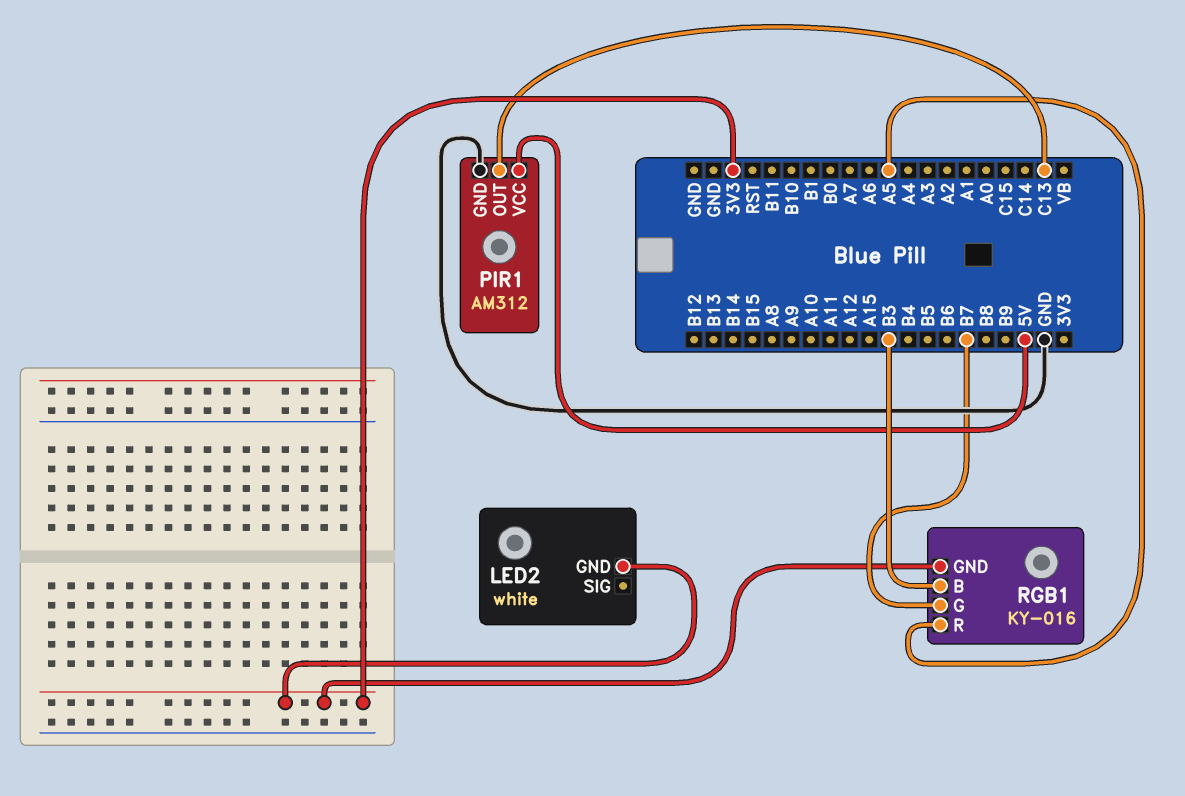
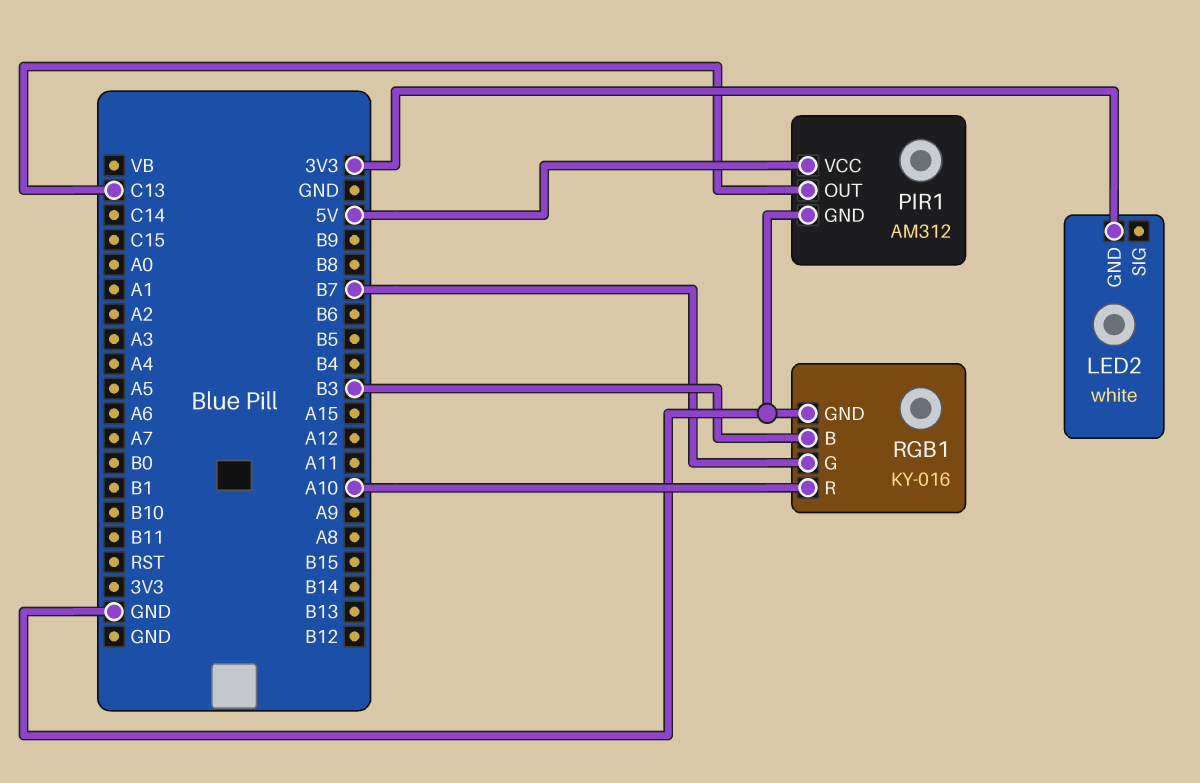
RGB1 pin GND: 3V3 -> GND
RGB1 pin R: A5 -> A10

